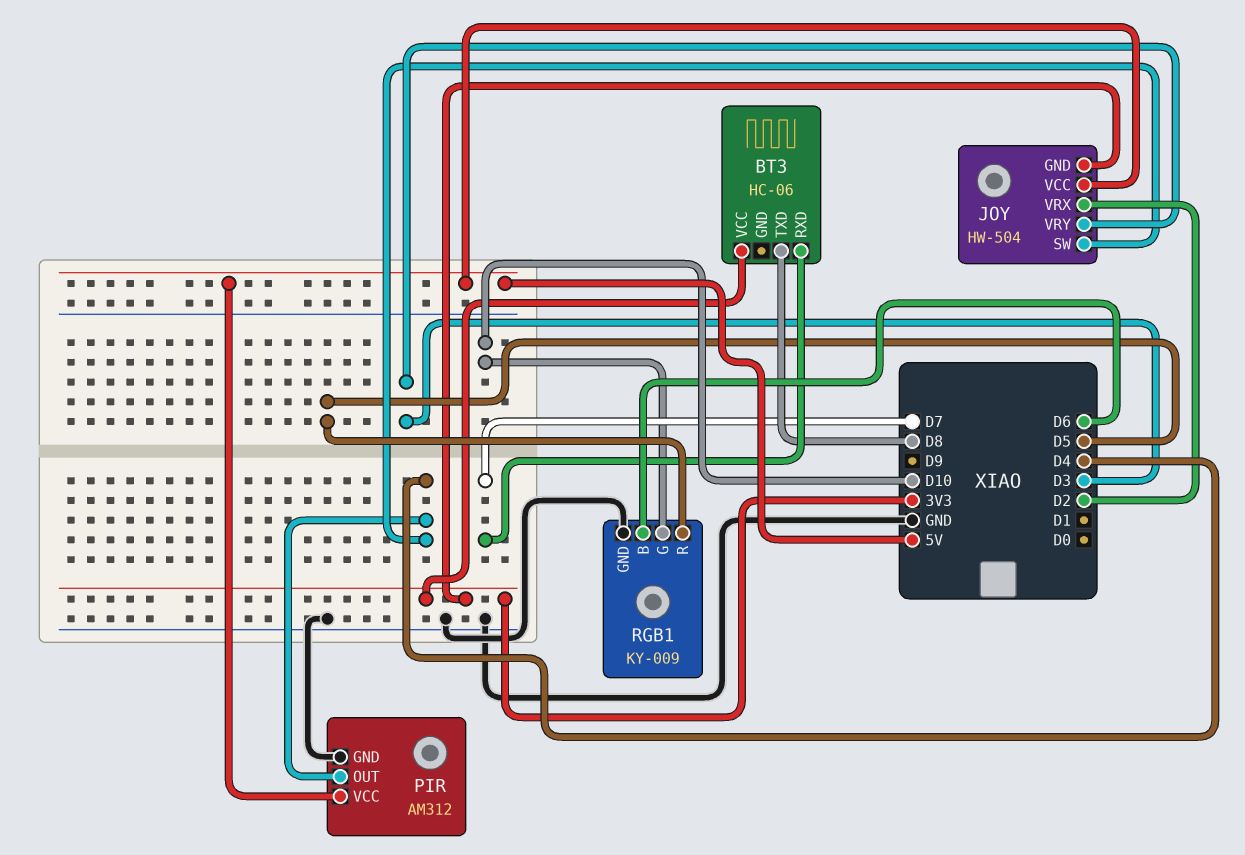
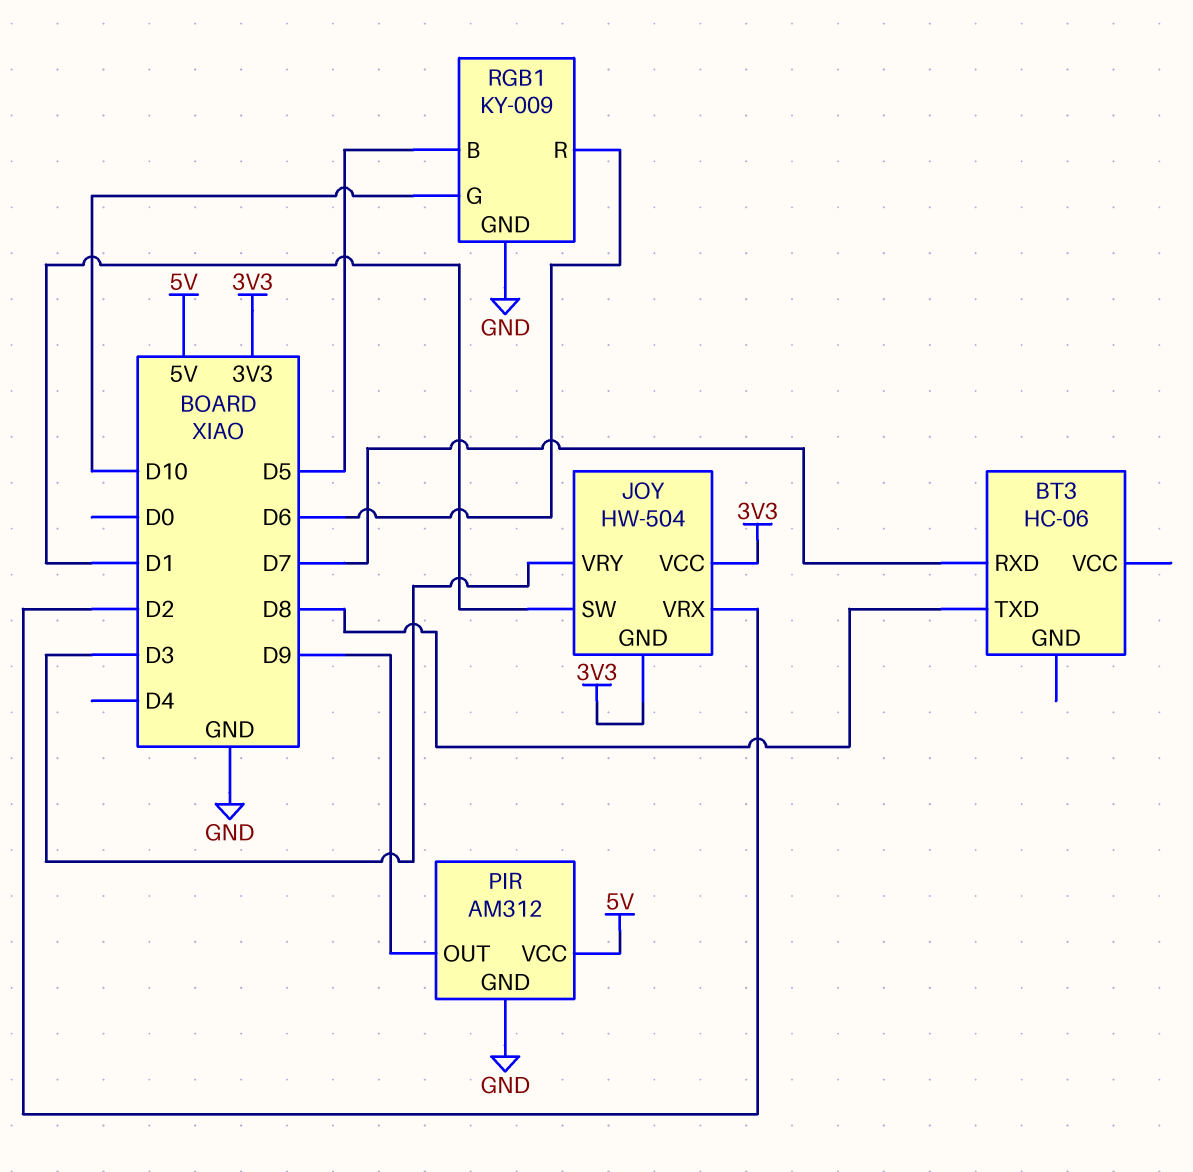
BT3 pin VCC: 3V3 -> none
JOY pin SW: D4 -> D1
JOY pin VCC: 5V -> 3V3
PIR pin OUT: D4 -> D9
RGB1 pin B: D6 -> D5
RGB1 pin R: D5 -> D6

